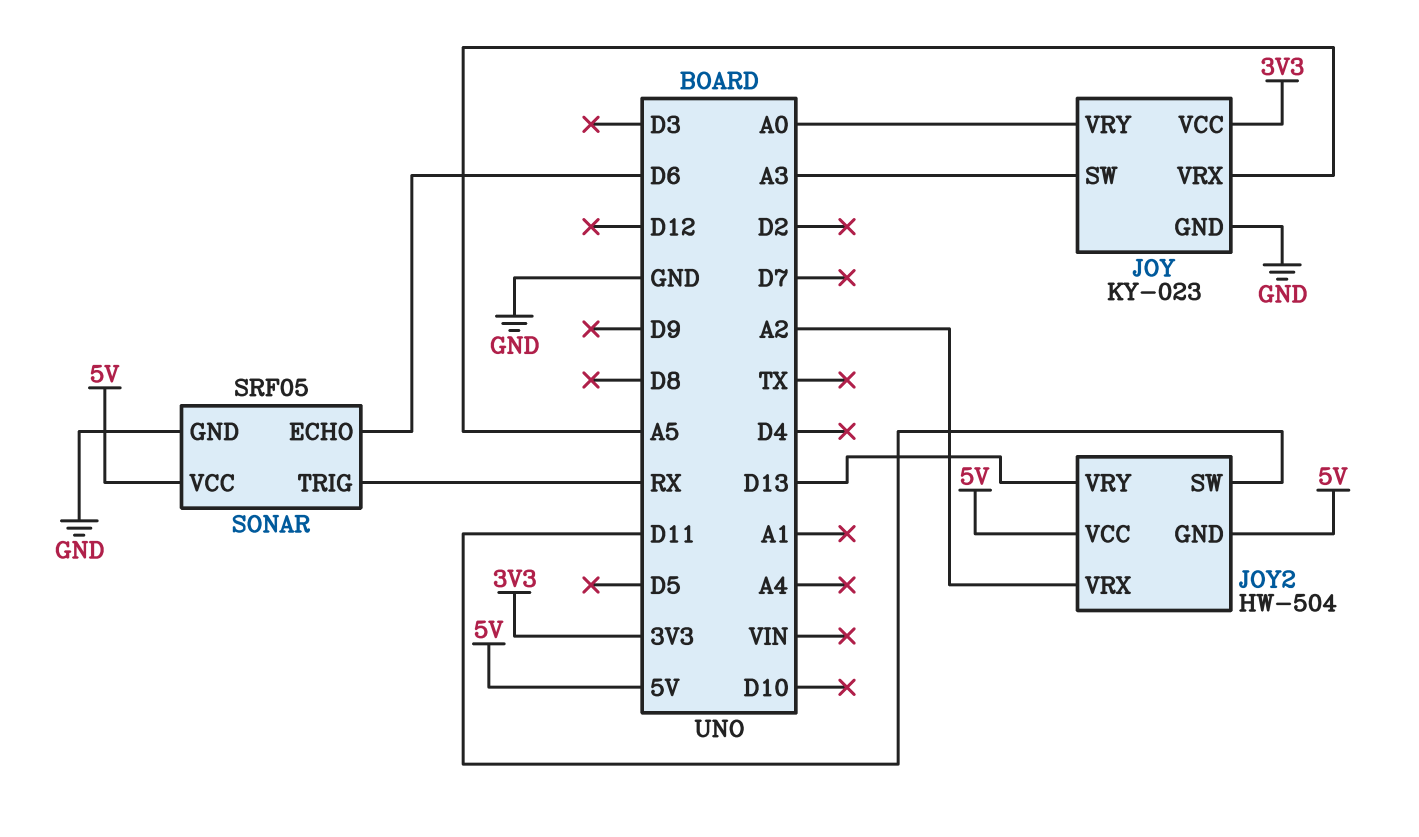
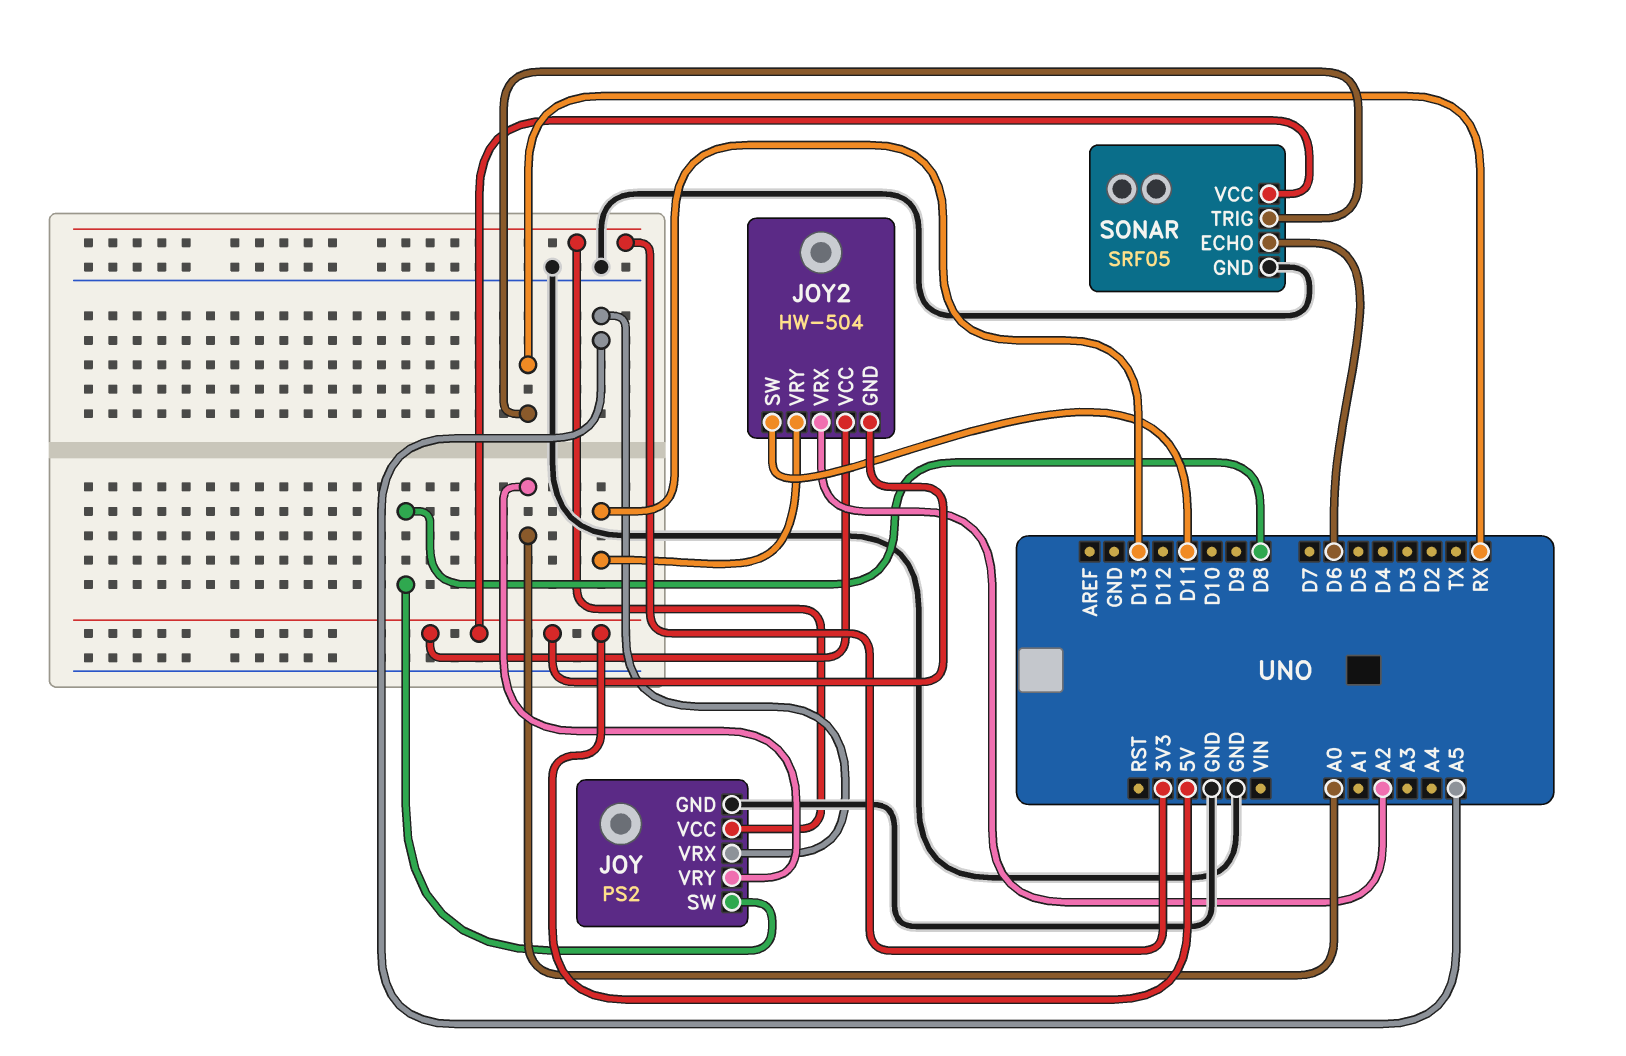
JOY: KY-023 -> PS2
JOY pin SW: A3 -> D8

